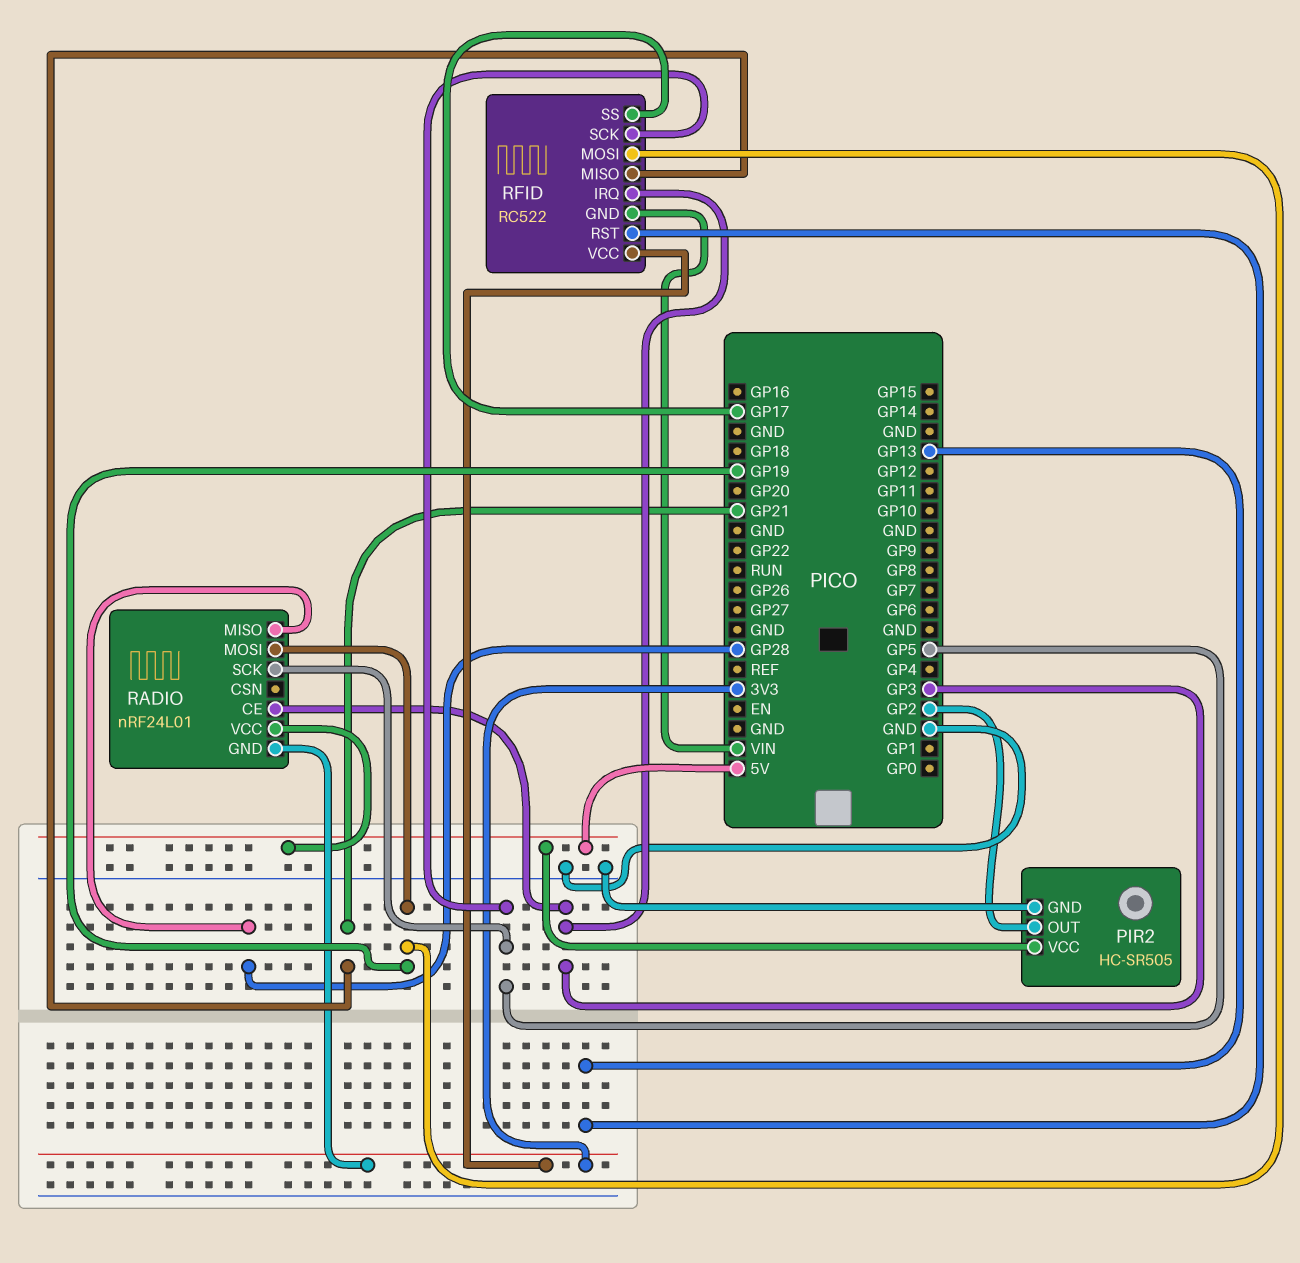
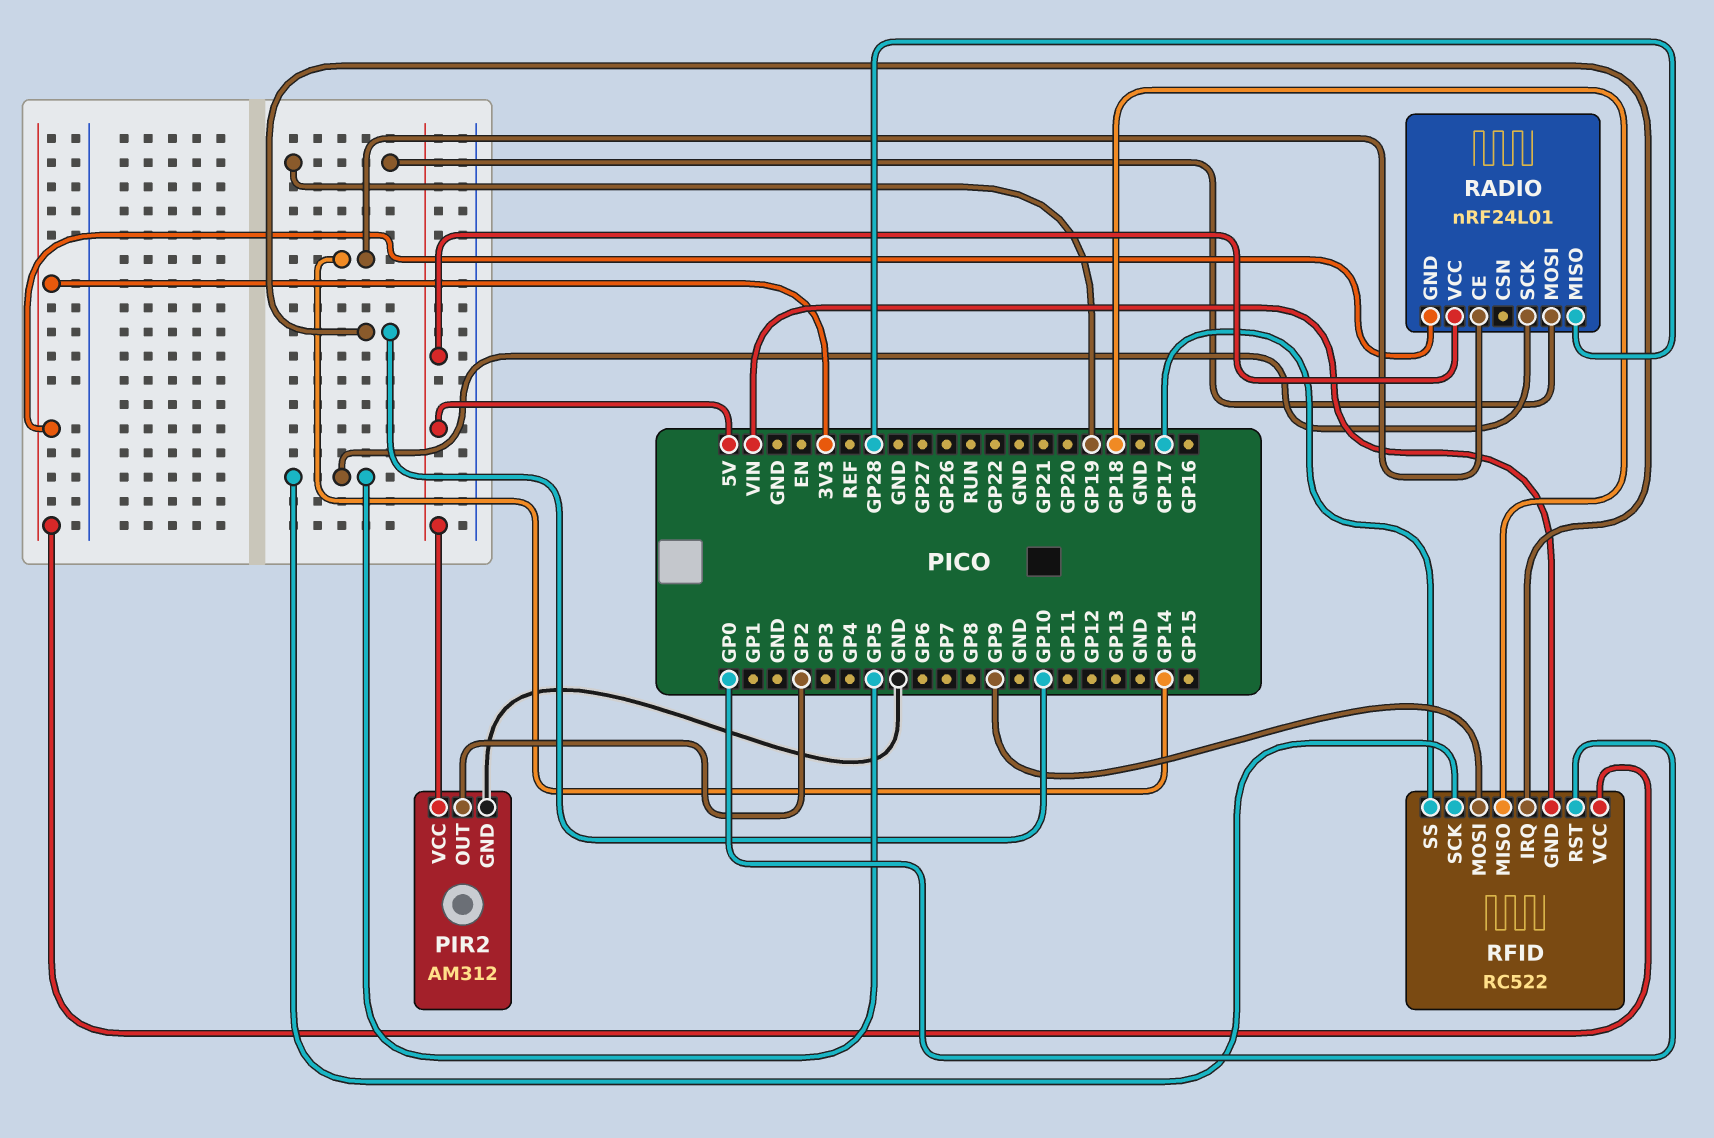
PIR2: HC-SR505 -> AM312
RADIO pin CE: GP3 -> GP14
RFID pin IRQ: GP3 -> GP10
RFID pin MISO: GP21 -> GP18
RFID pin MOSI: GP19 -> GP9
RFID pin RST: GP13 -> GP0

